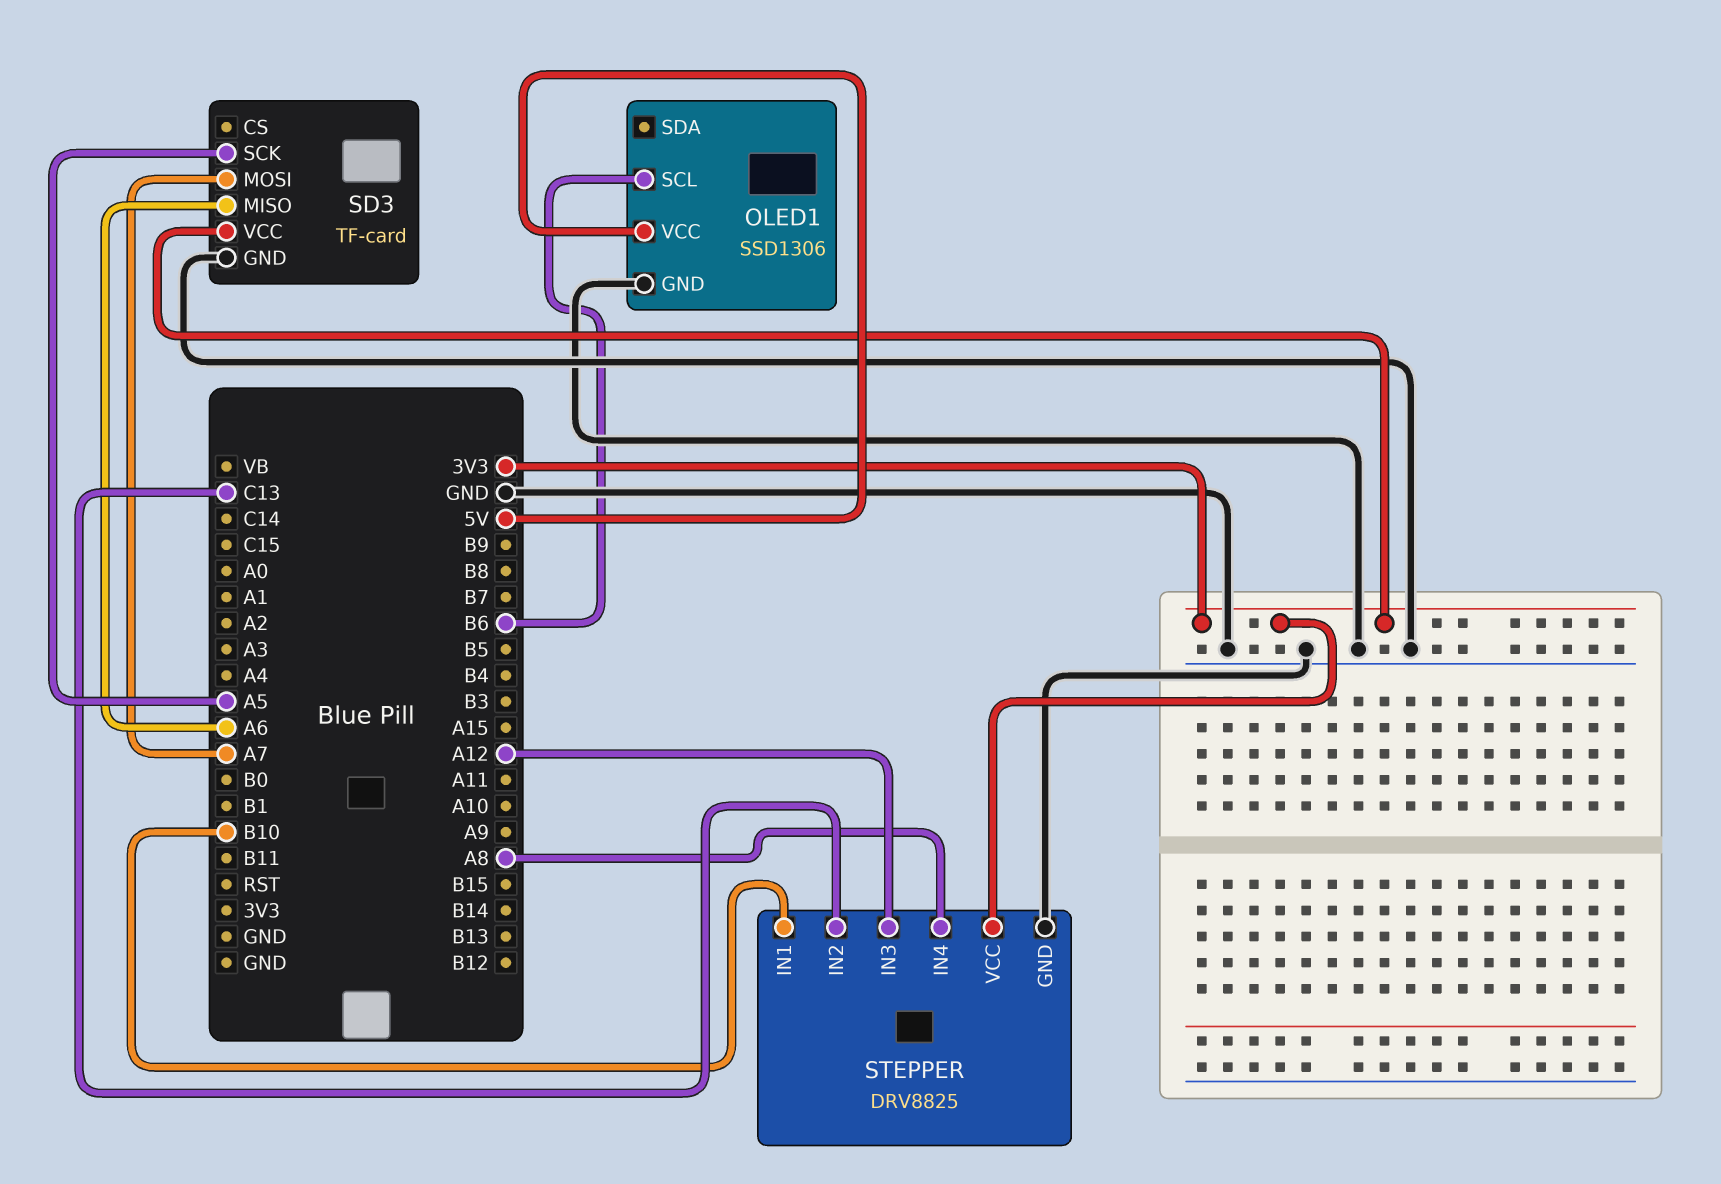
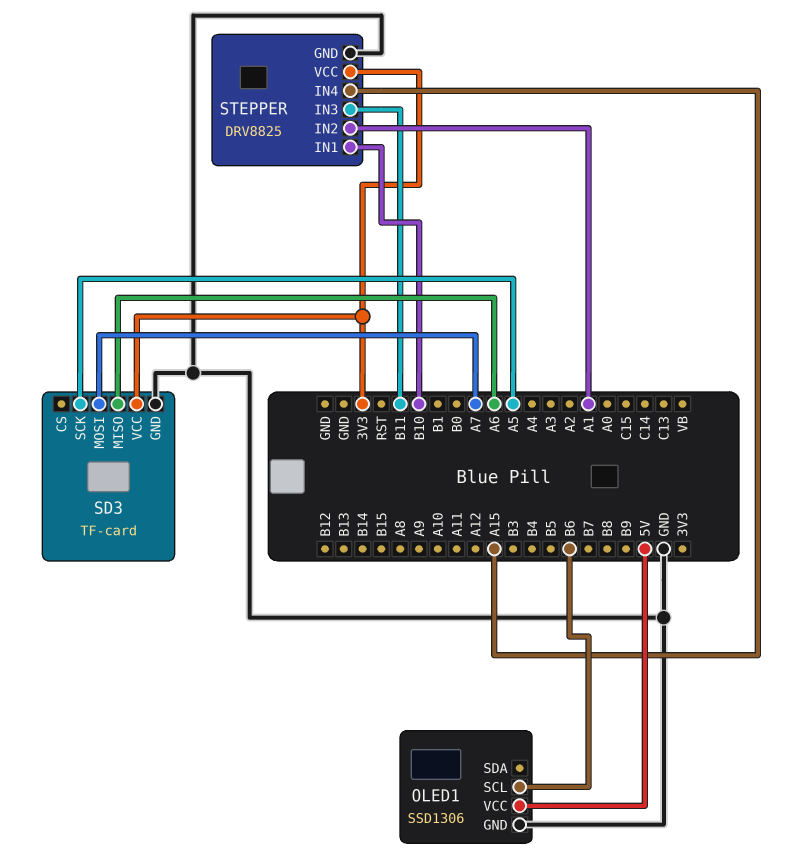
STEPPER pin IN2: C13 -> A1
STEPPER pin IN3: A12 -> B11
STEPPER pin IN4: A8 -> A15

